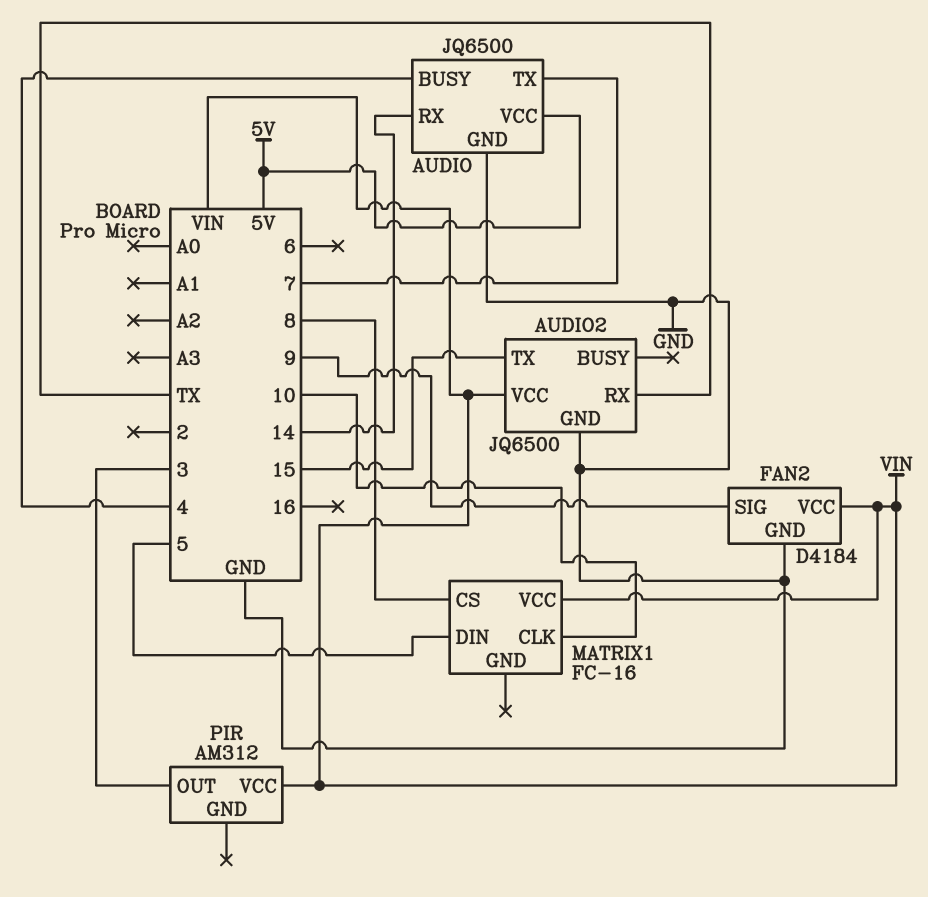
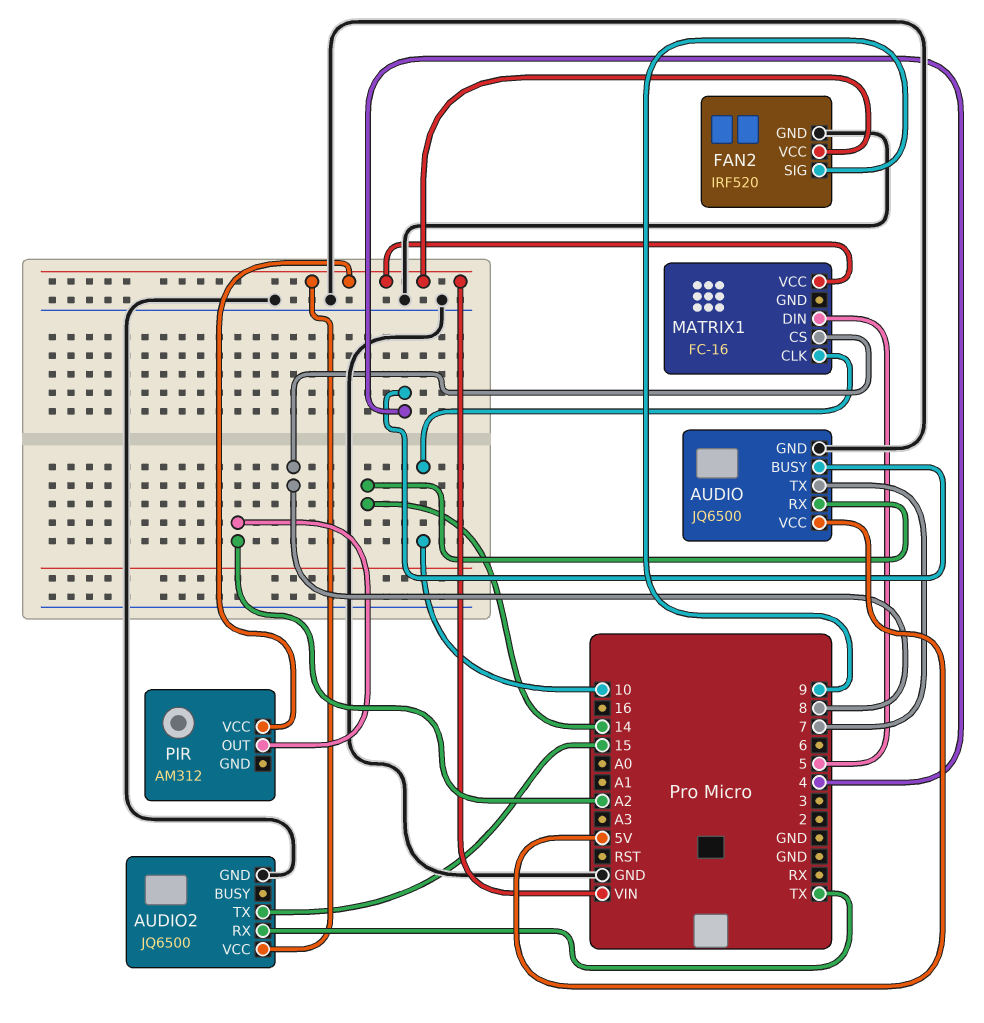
FAN2: D4184 -> IRF520
PIR pin OUT: 3 -> A2

